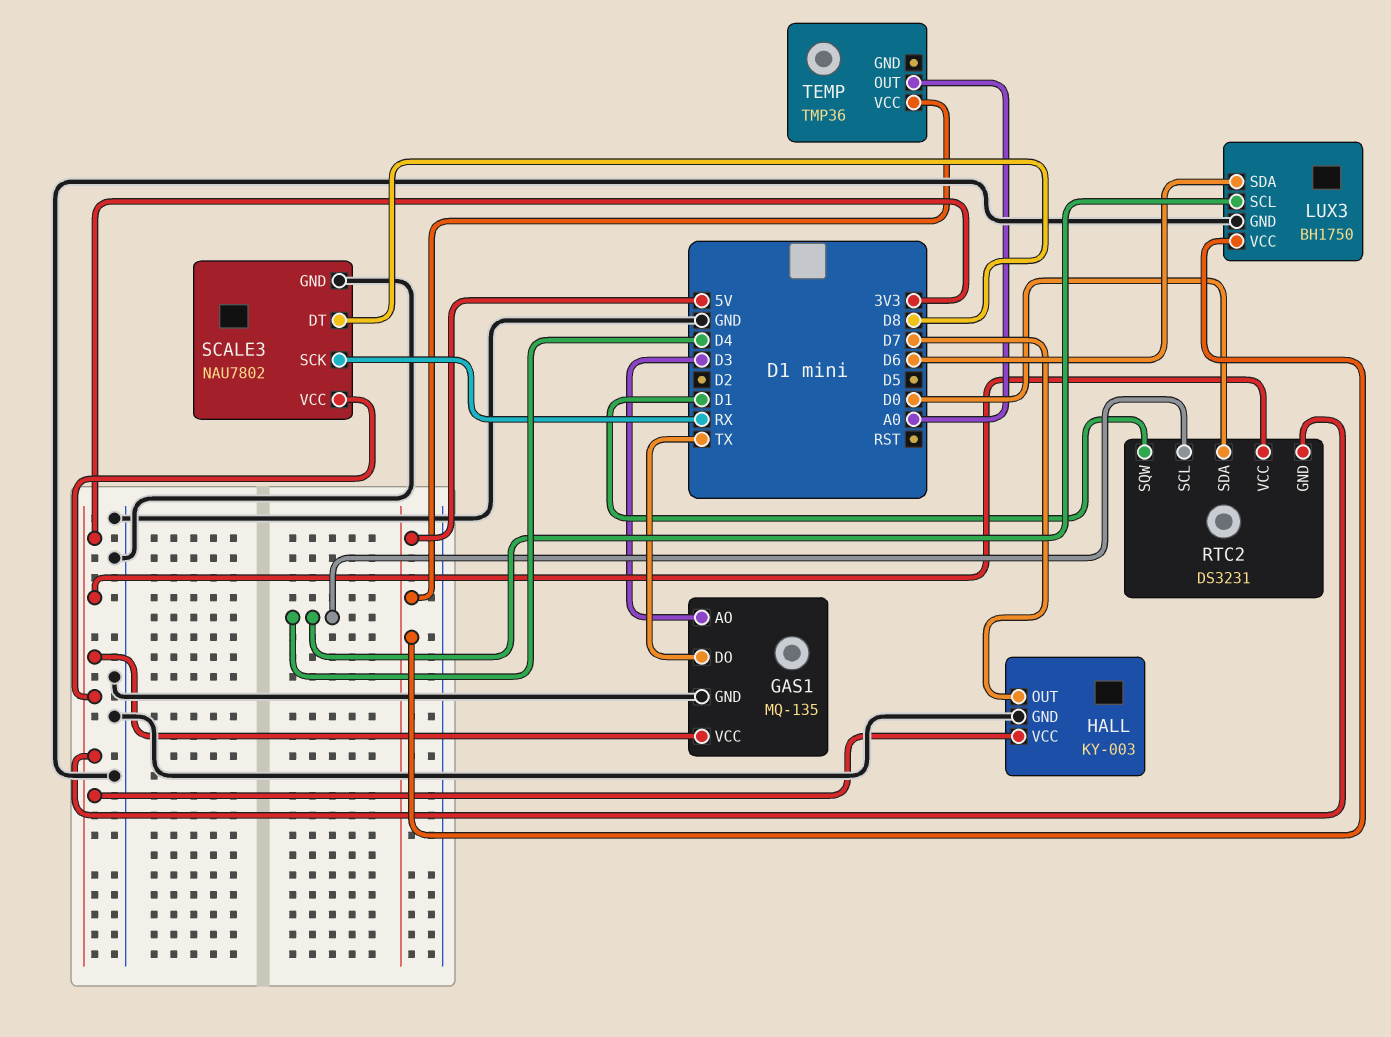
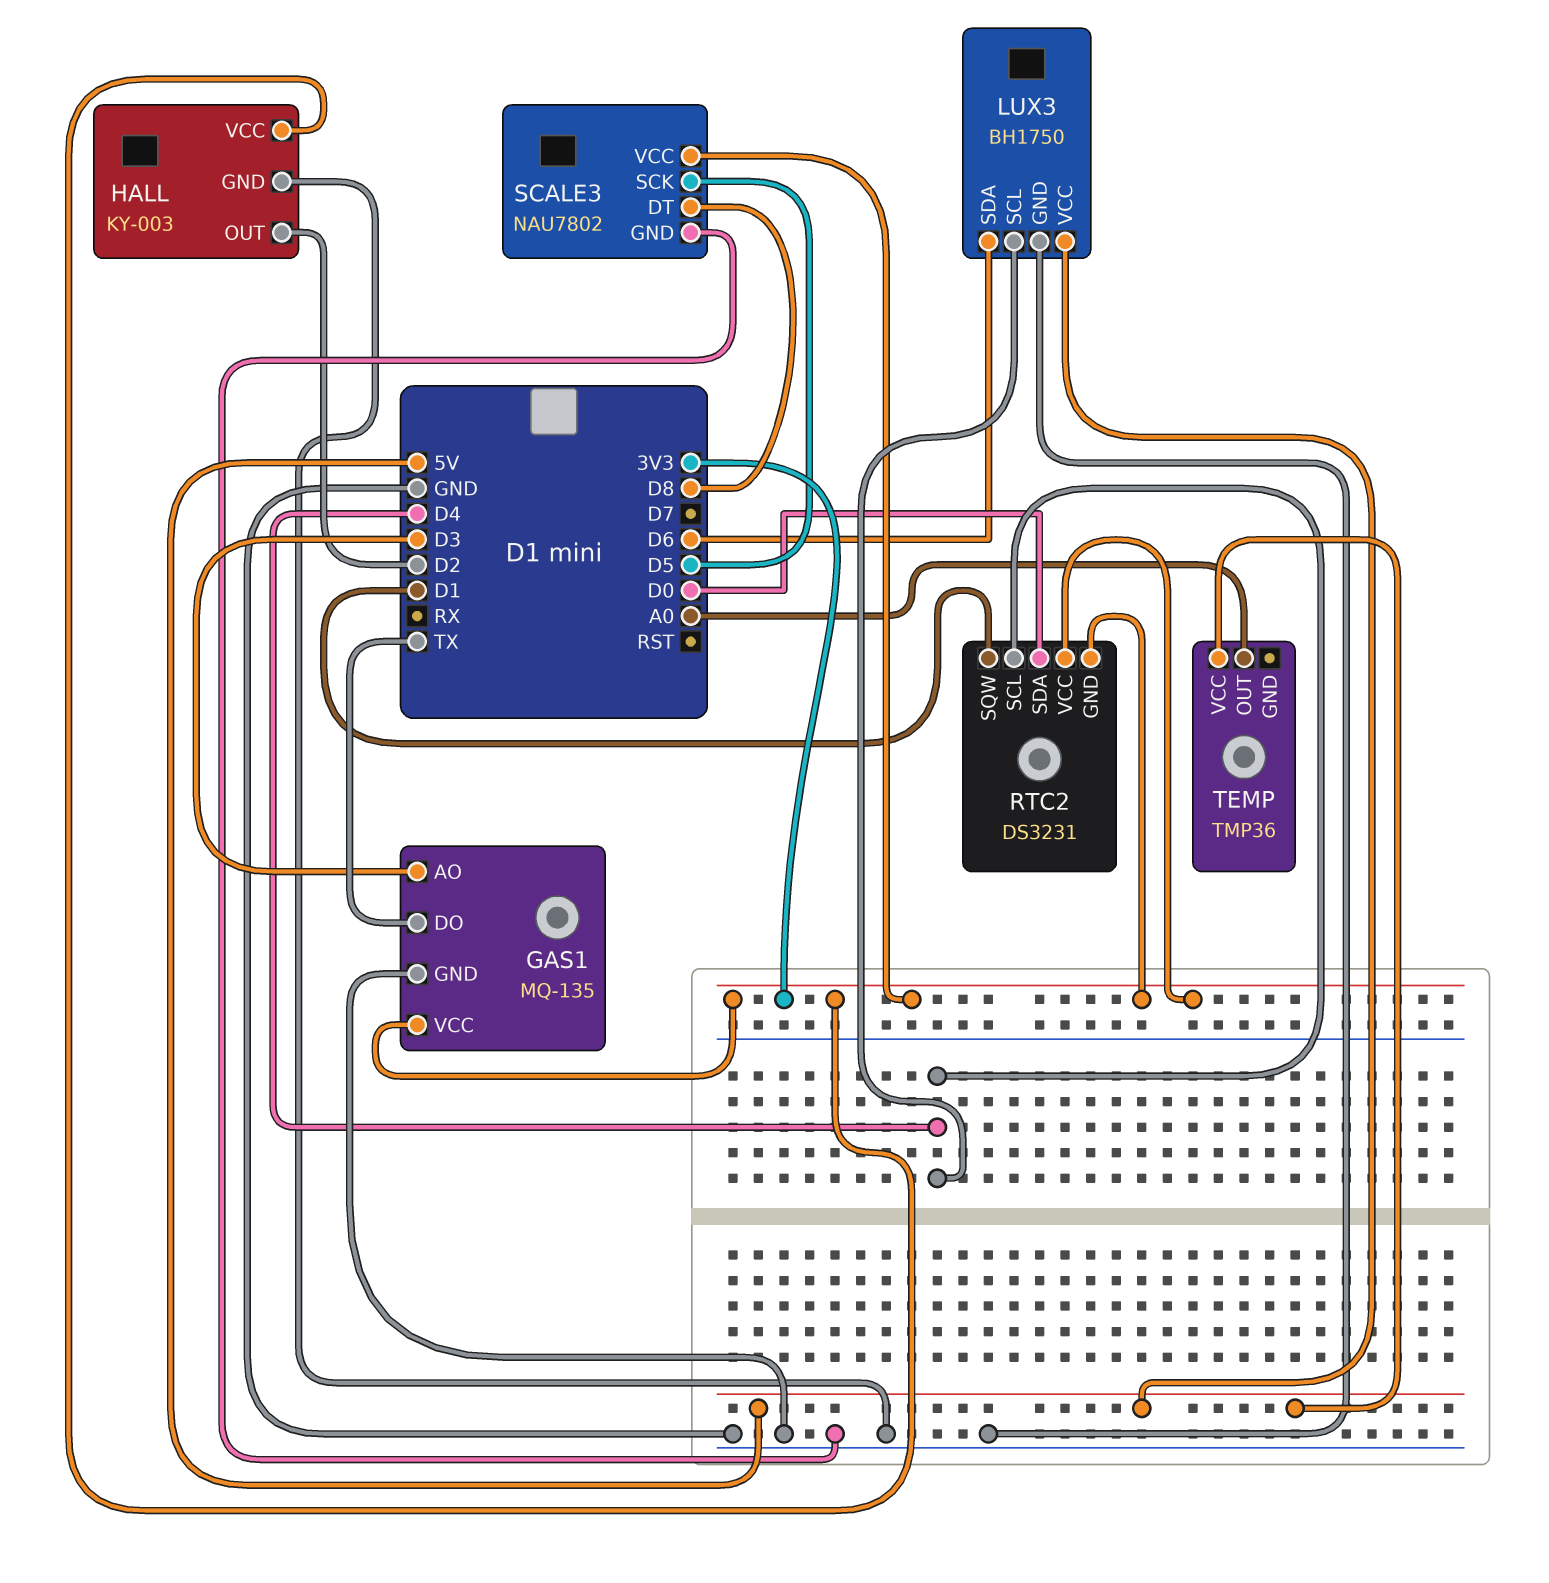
HALL pin OUT: D7 -> D2
SCALE3 pin SCK: RX -> D5

